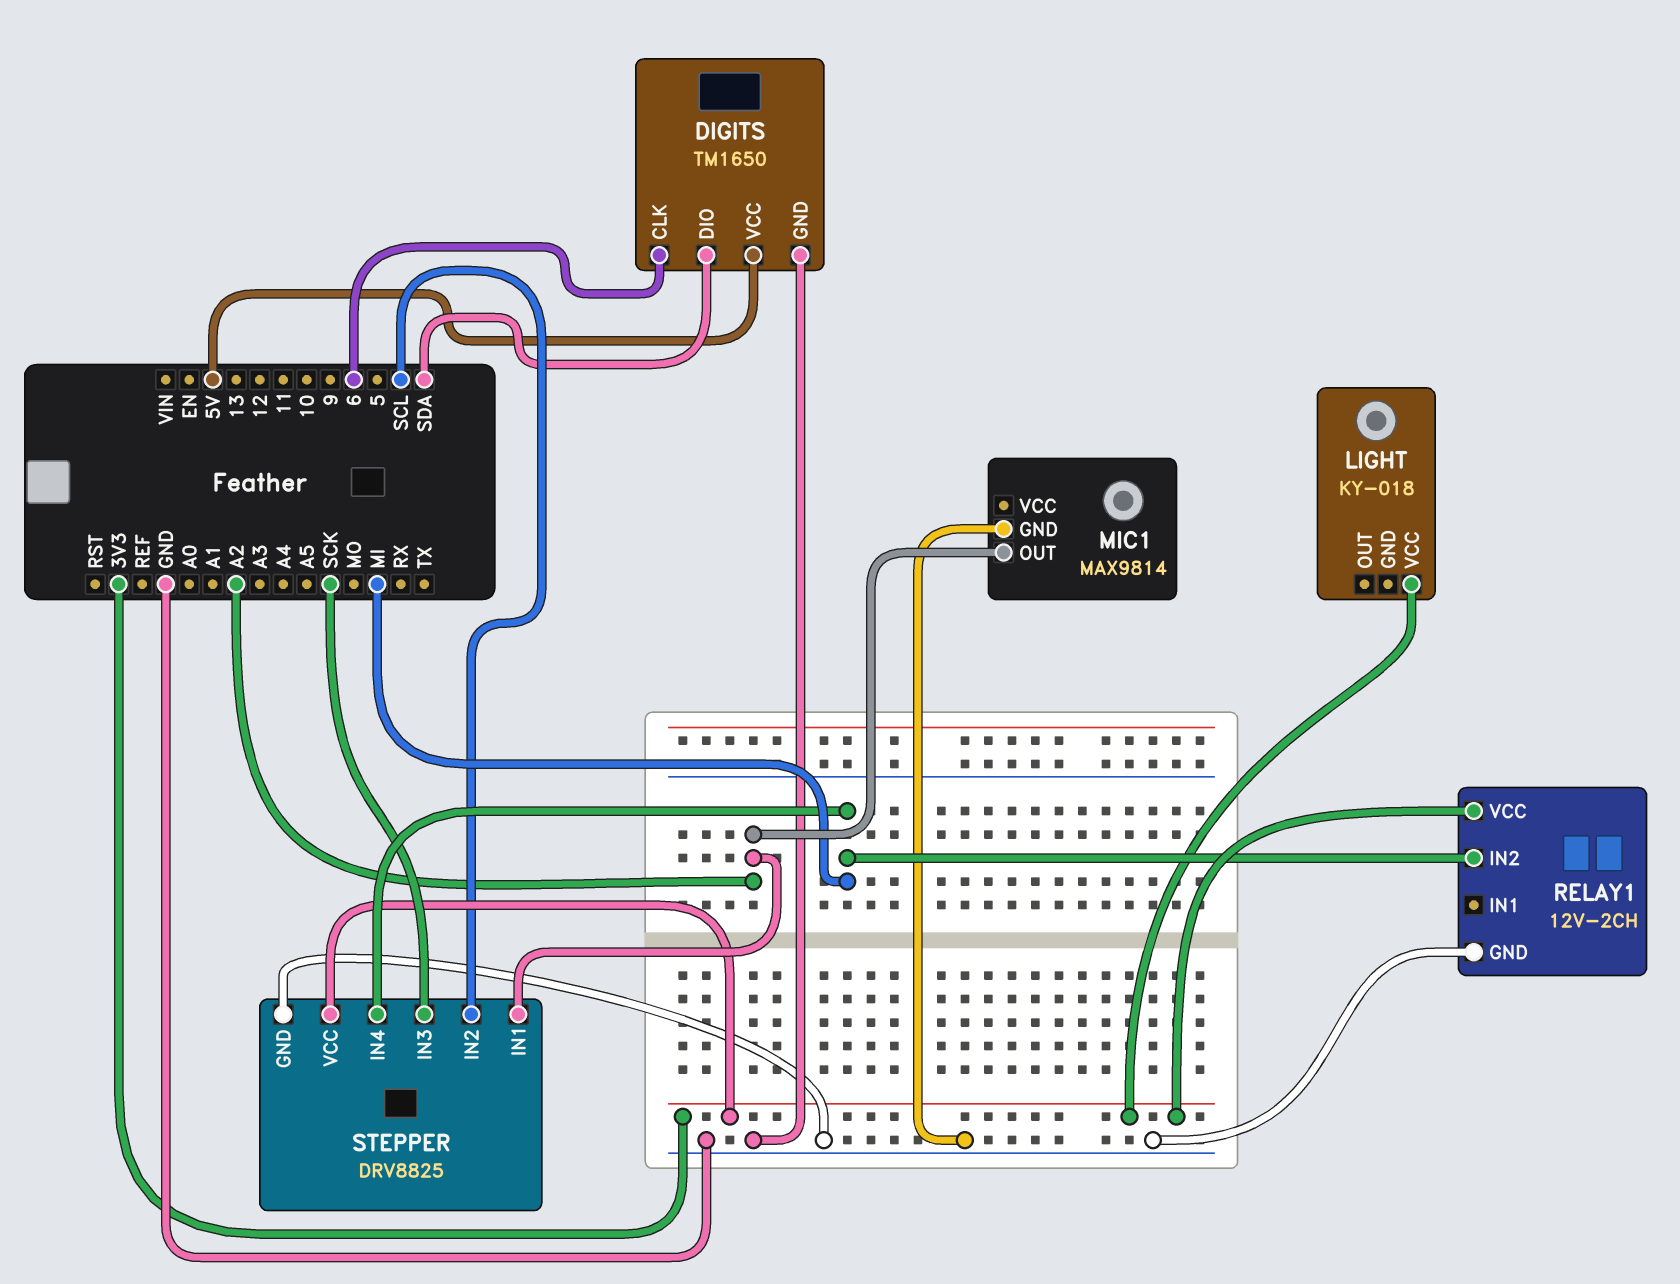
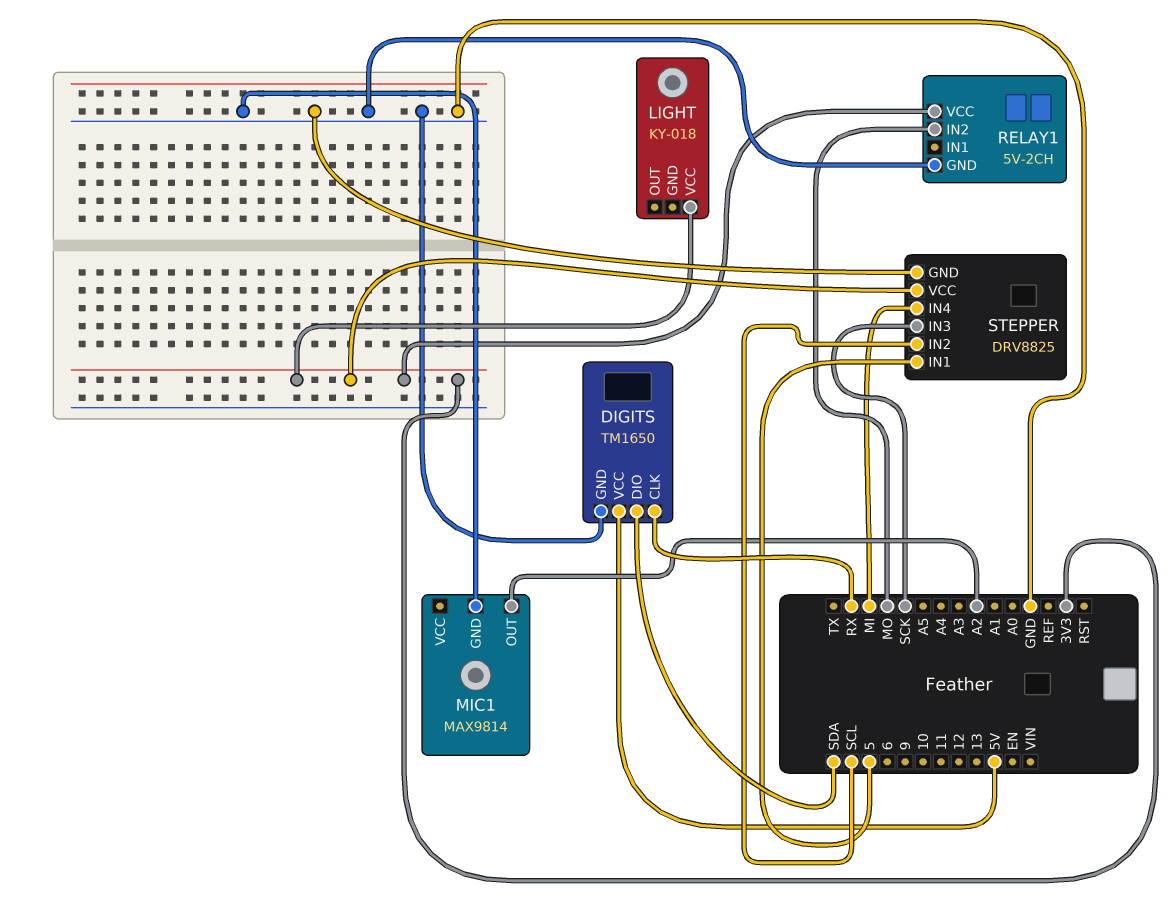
DIGITS pin CLK: 6 -> RX
RELAY1: 12V-2CH -> 5V-2CH
RELAY1 pin IN2: MI -> MO
STEPPER pin IN1: A2 -> 5

